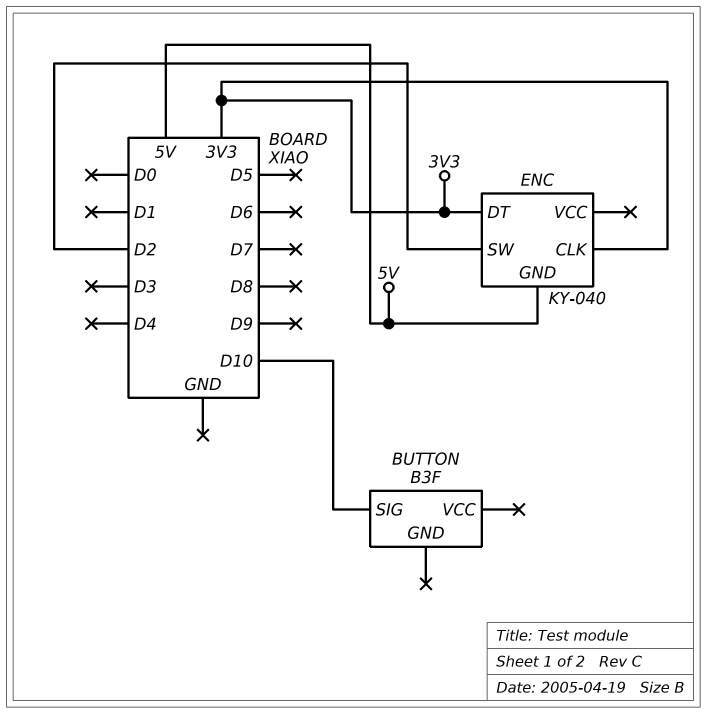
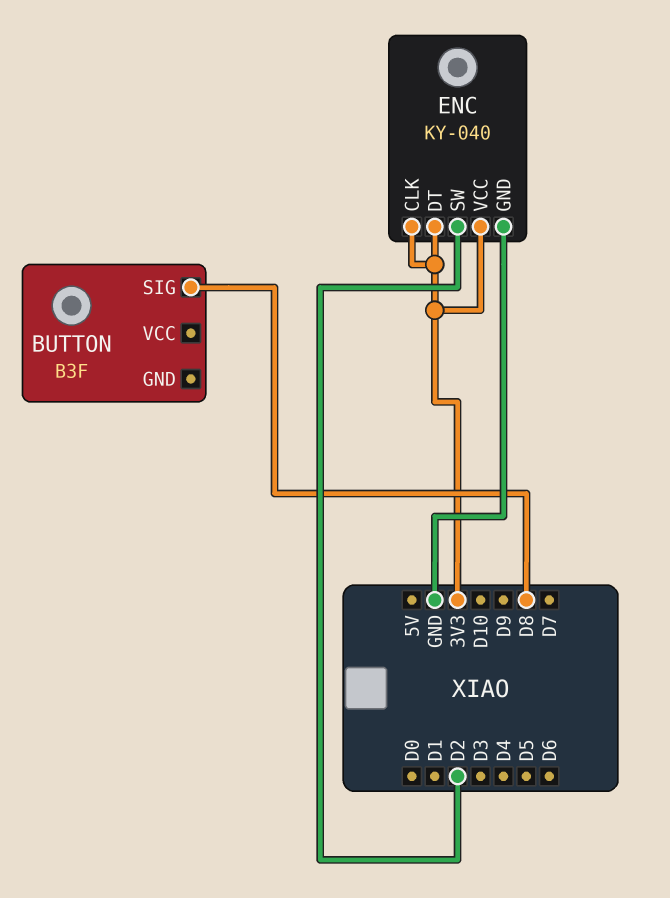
BUTTON pin SIG: D10 -> D8
ENC pin GND: 5V -> GND
ENC pin VCC: none -> 3V3

